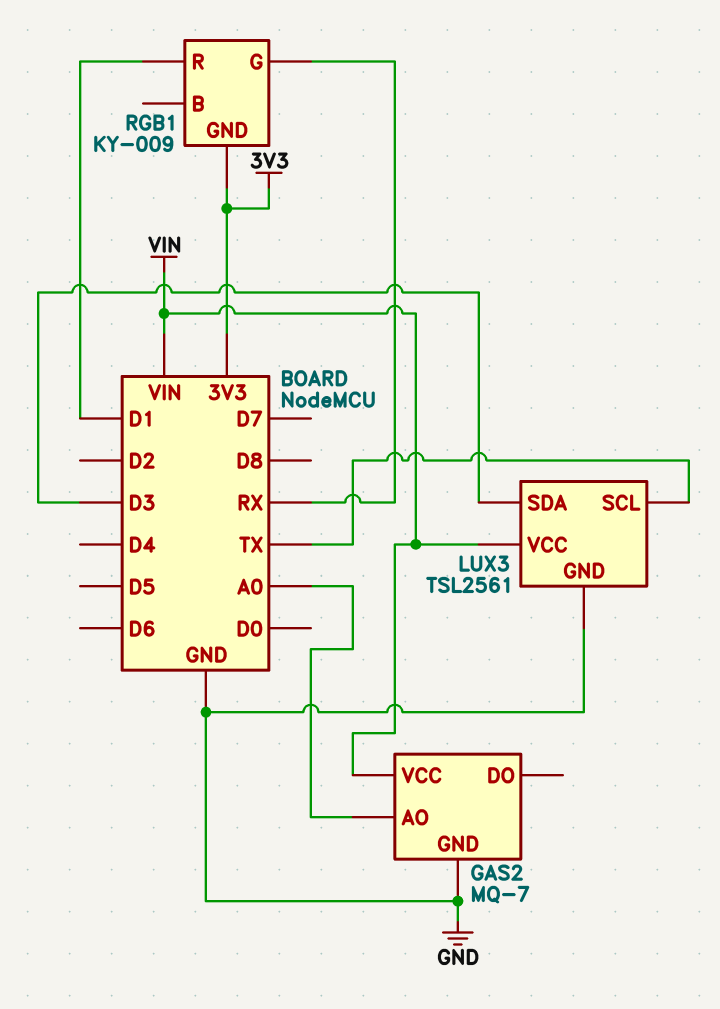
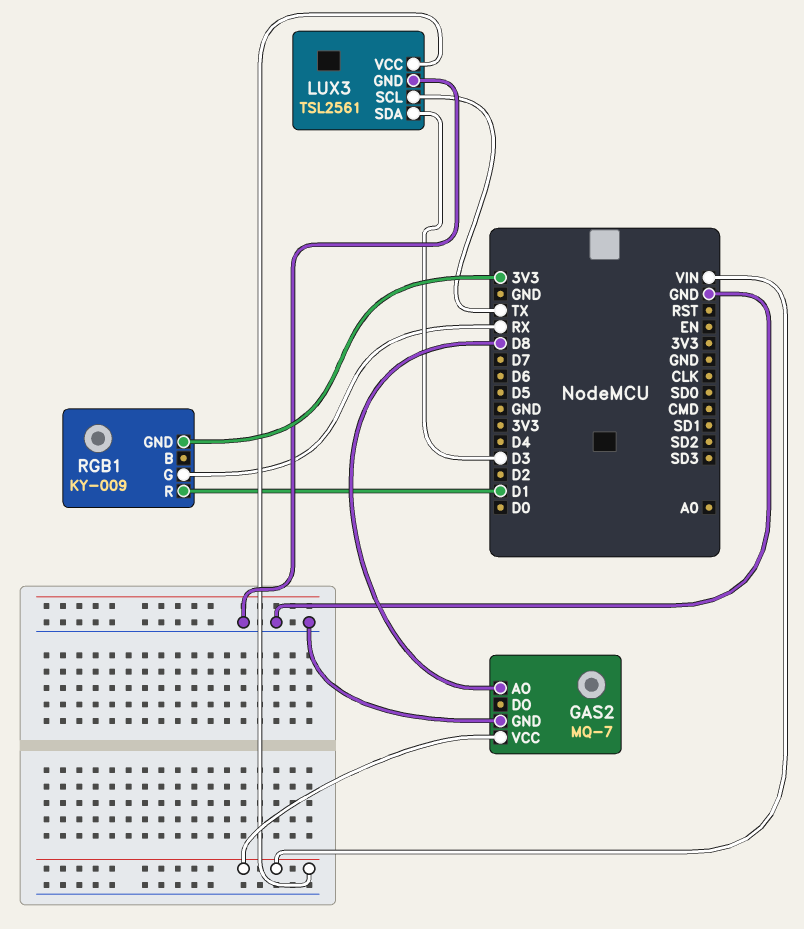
GAS2 pin AO: A0 -> D8

